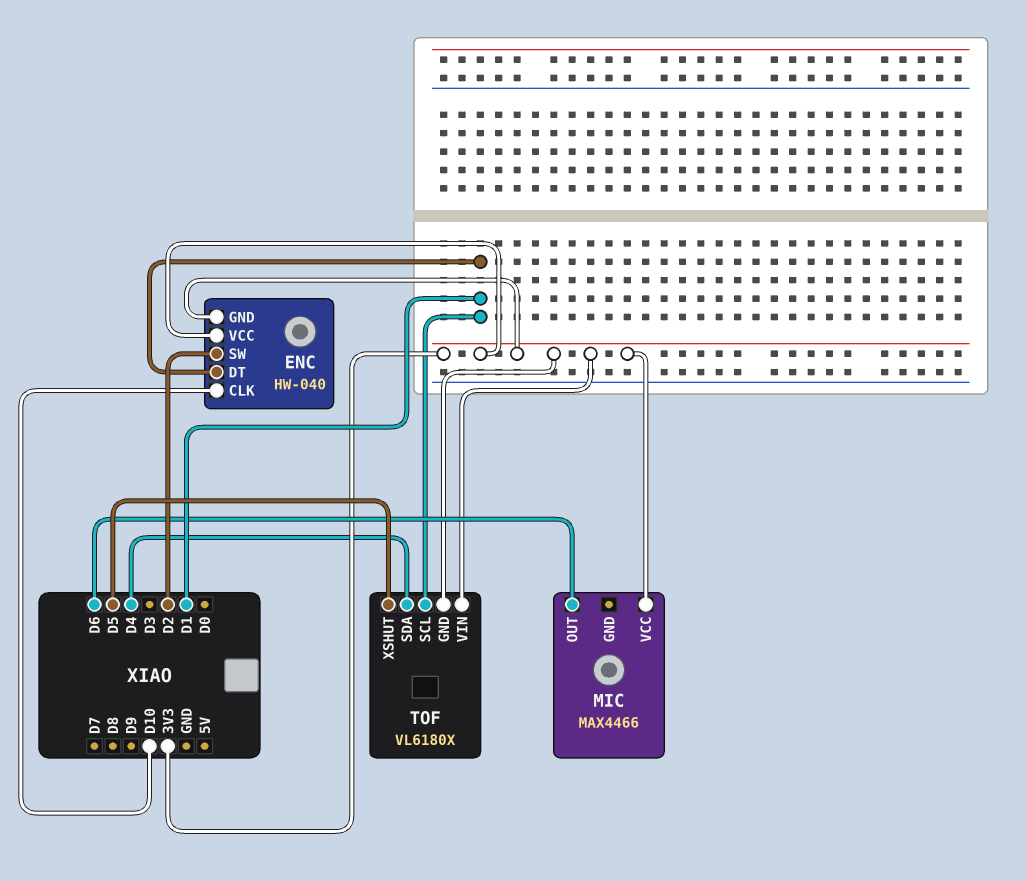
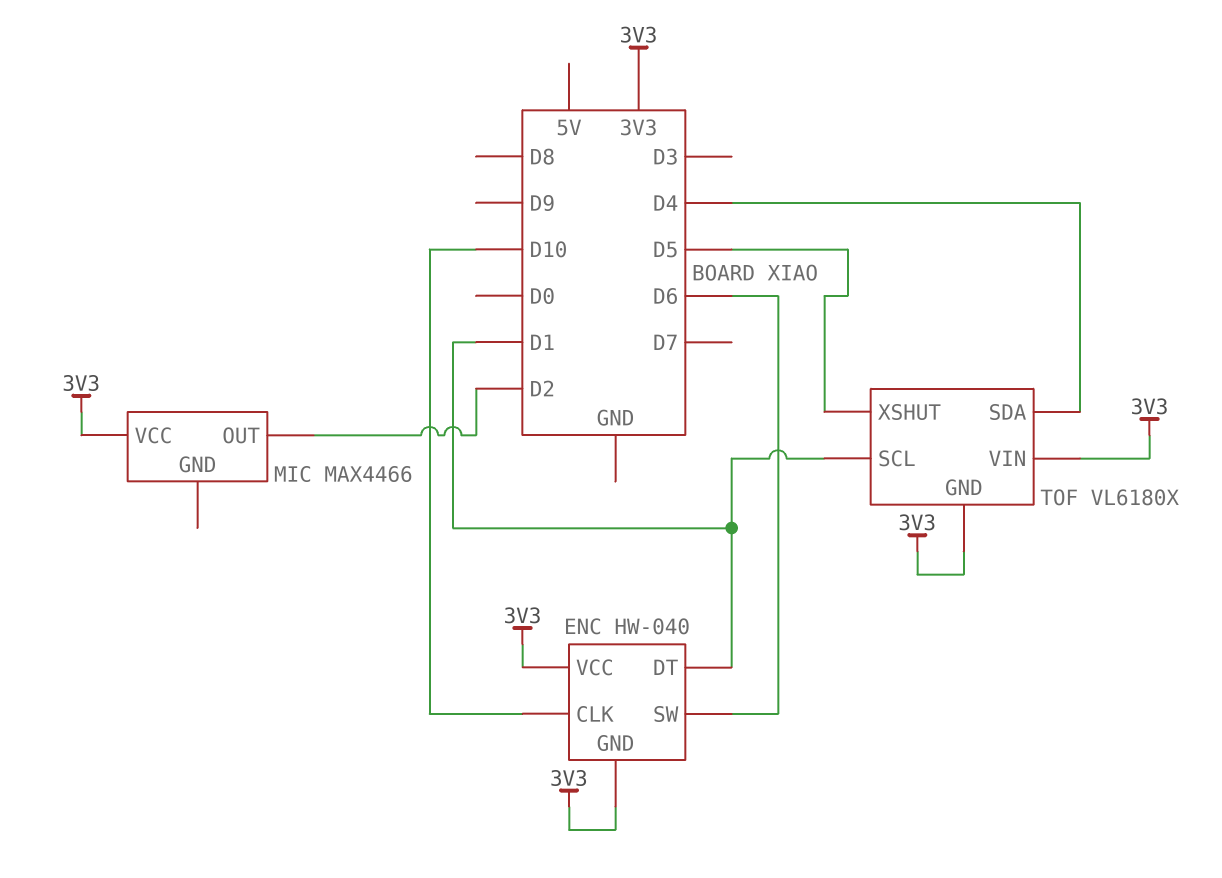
ENC pin SW: D2 -> D6
MIC pin OUT: D6 -> D2

